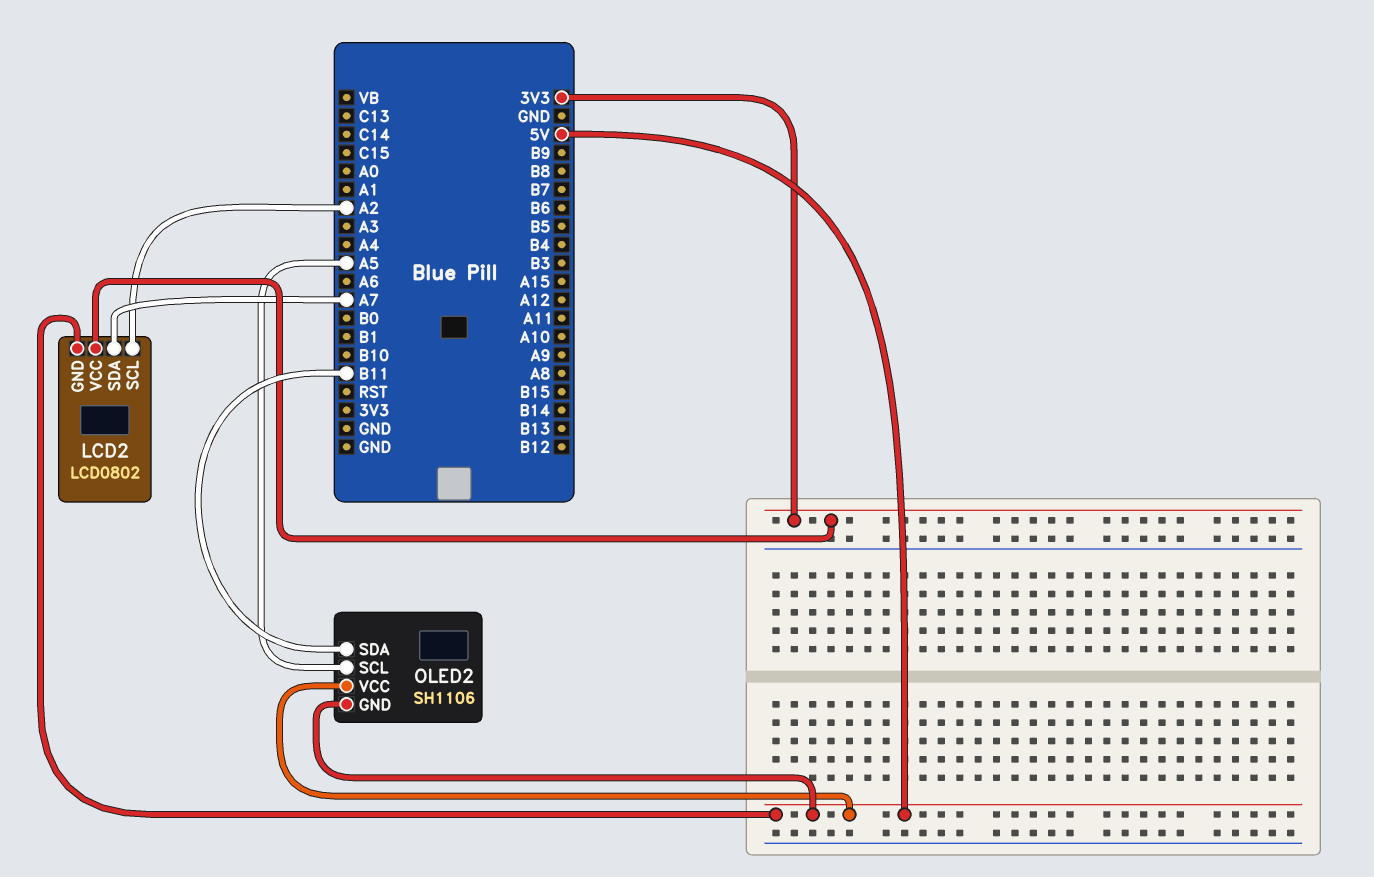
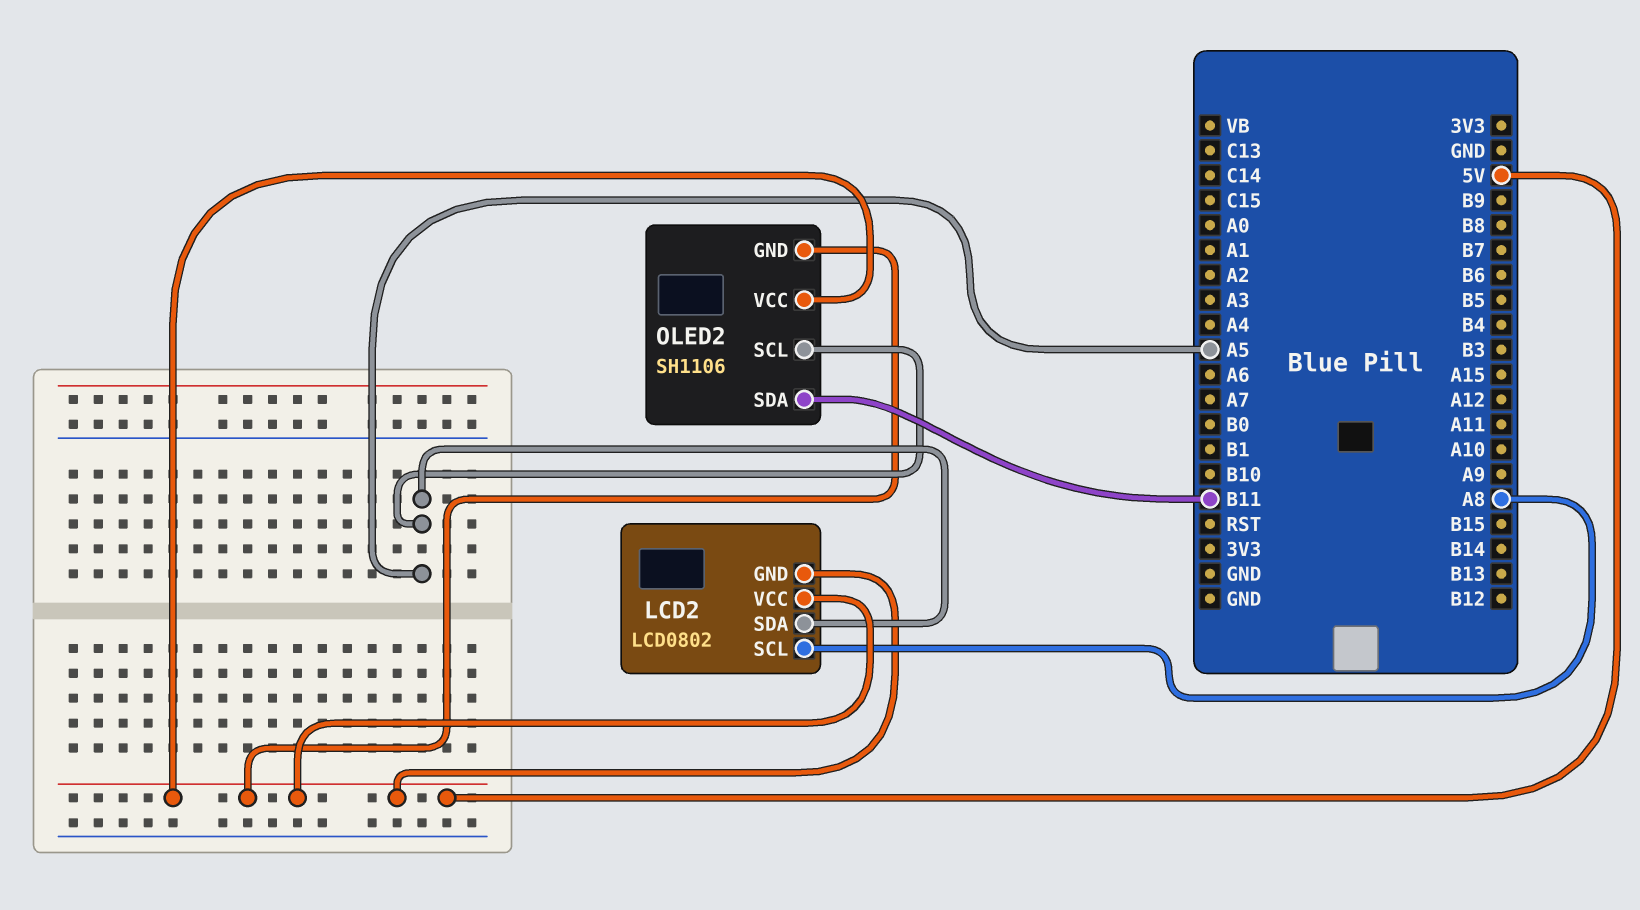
LCD2 pin SCL: A2 -> A8
LCD2 pin SDA: A7 -> A5
LCD2 pin VCC: 3V3 -> 5V

